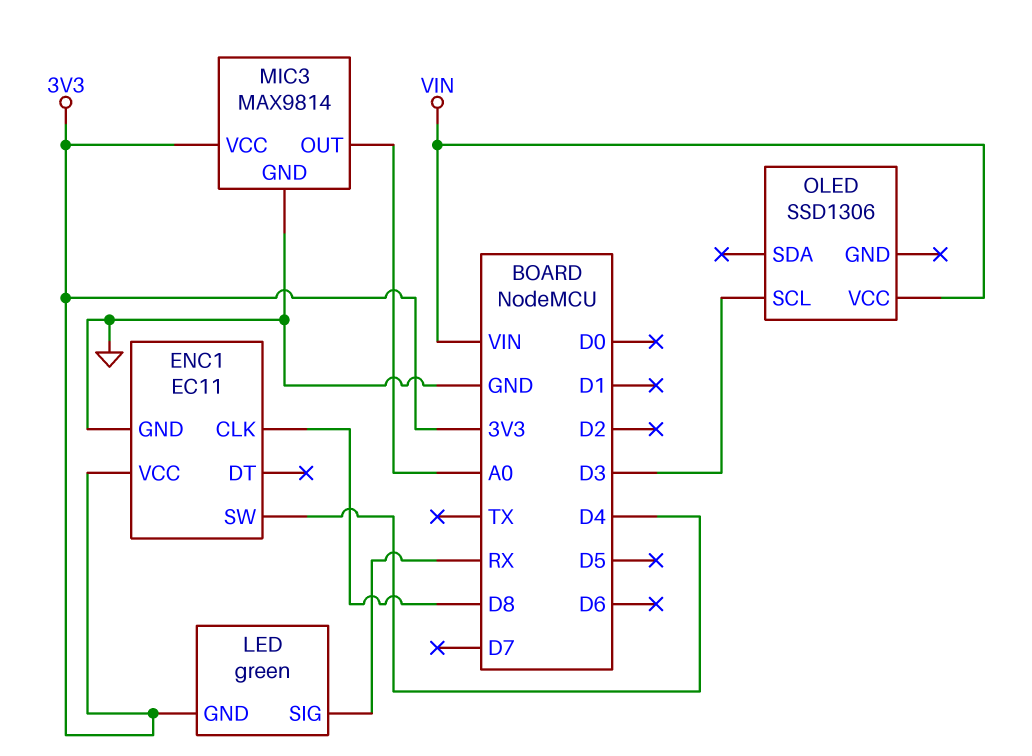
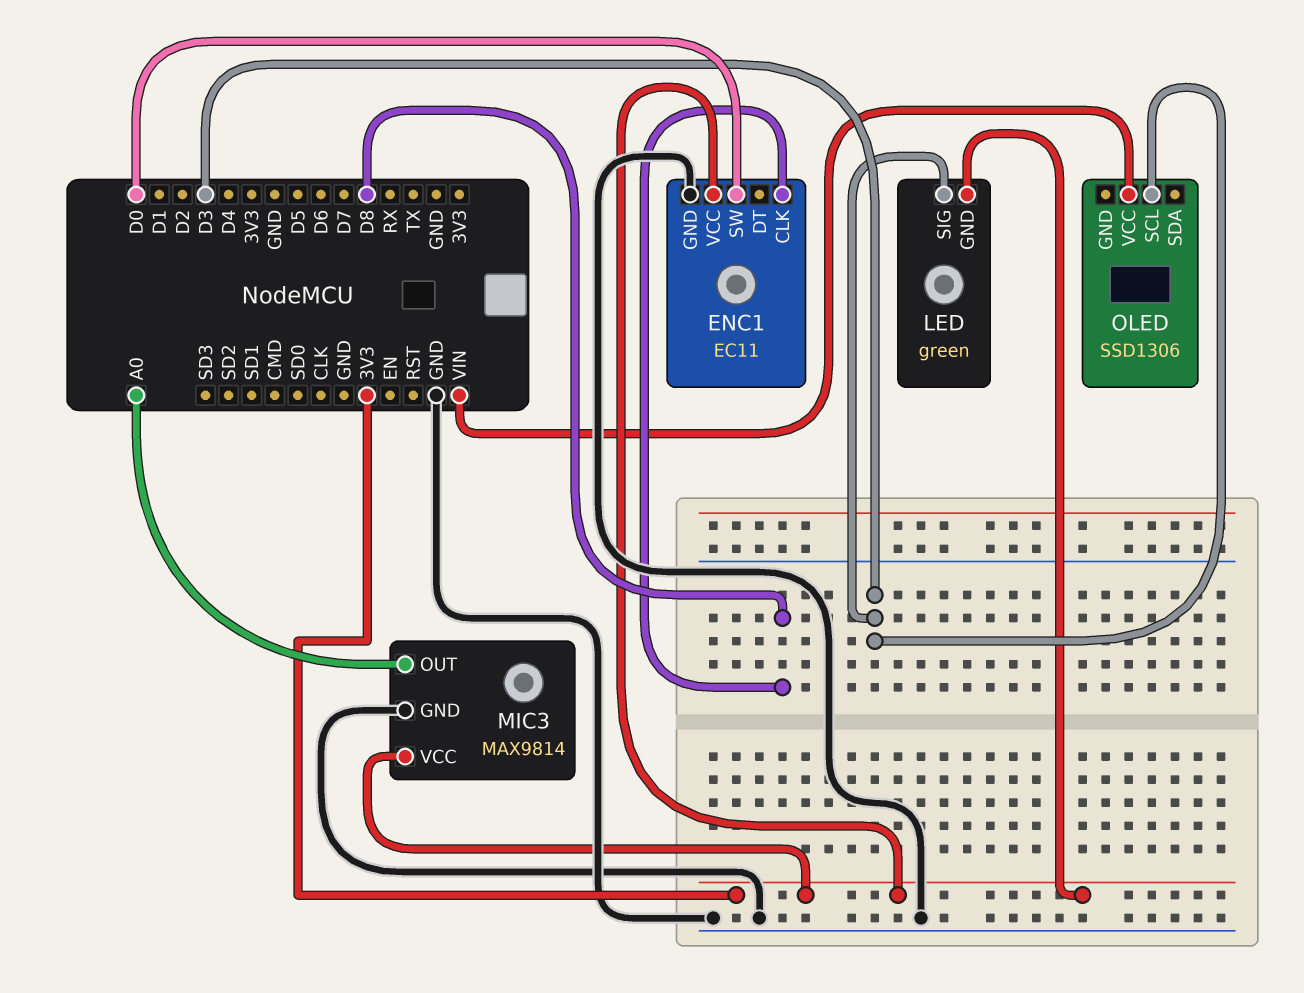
ENC1 pin SW: D4 -> D0
LED pin SIG: RX -> D3

